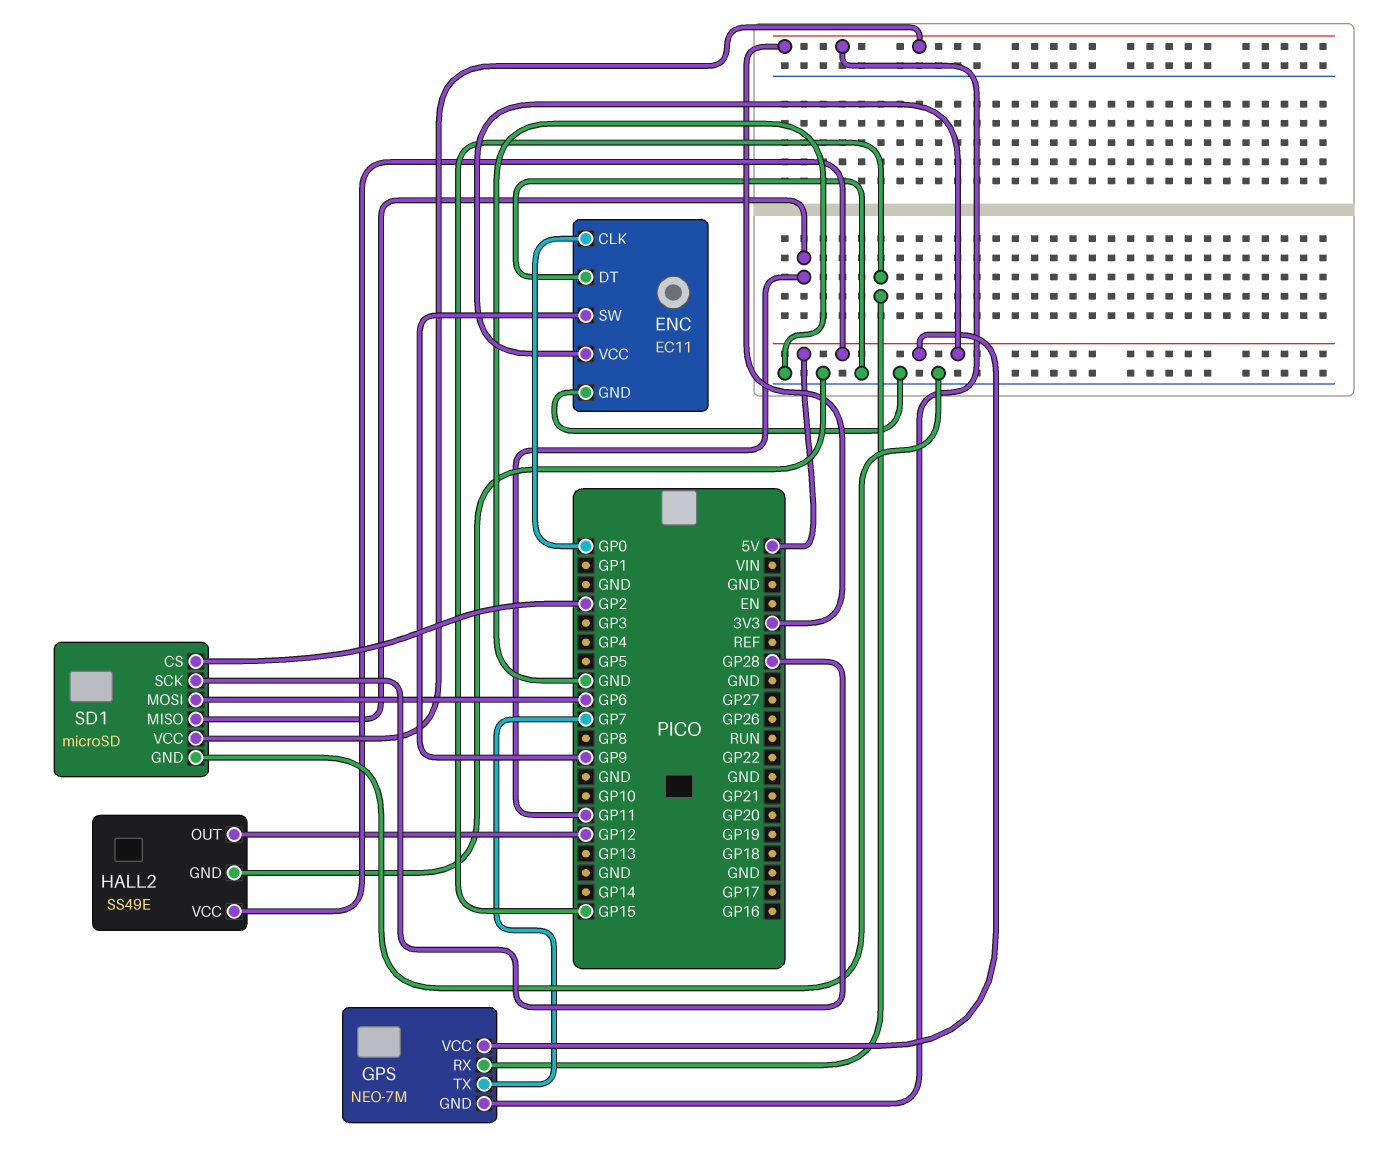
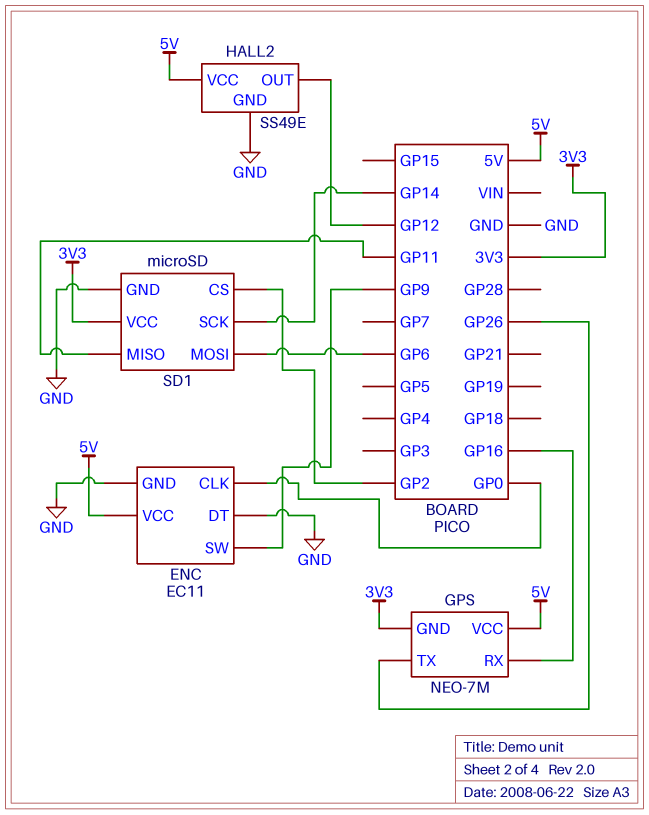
GPS pin RX: GP15 -> GP16
GPS pin TX: GP7 -> GP26
SD1 pin SCK: GP28 -> GP14

